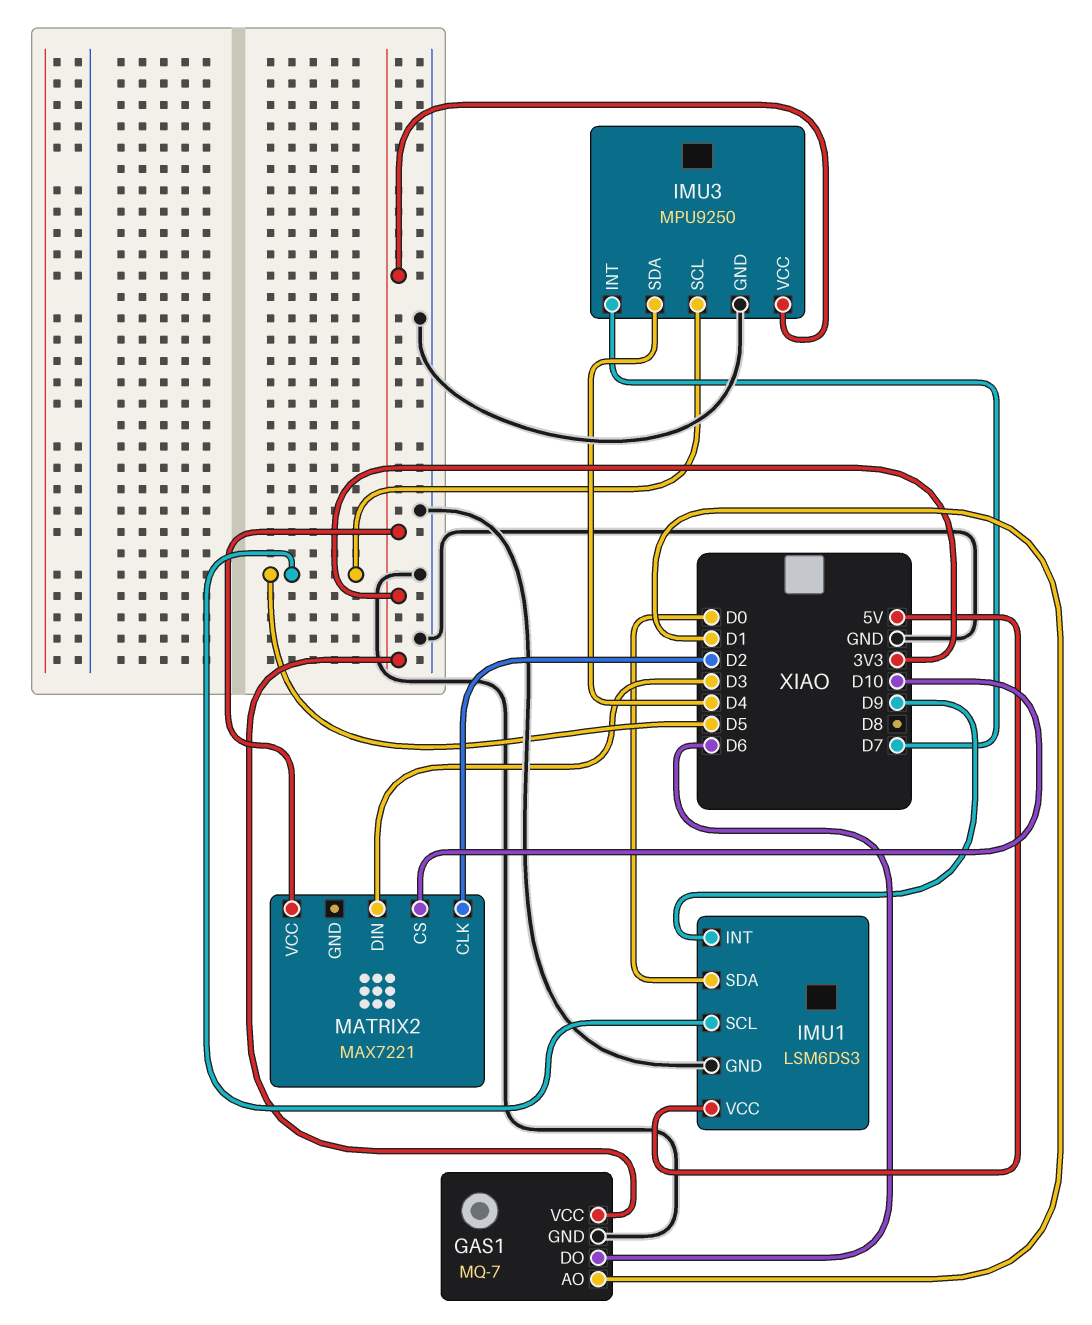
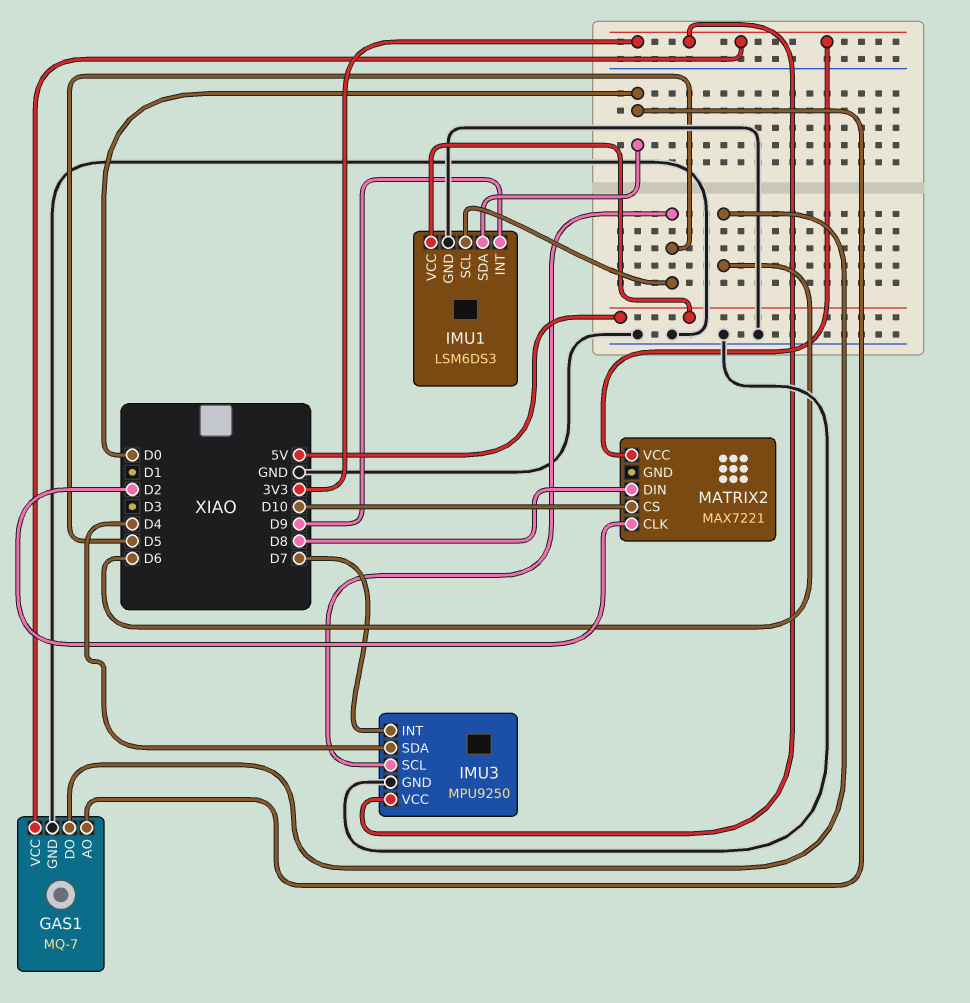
GAS1 pin AO: D1 -> D0
MATRIX2 pin DIN: D3 -> D8

